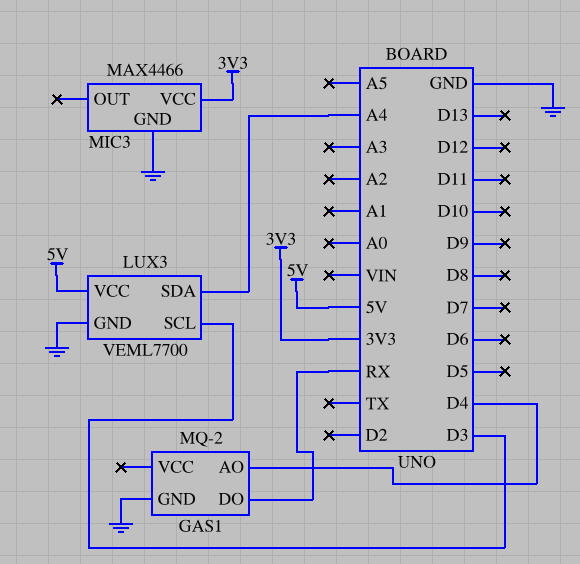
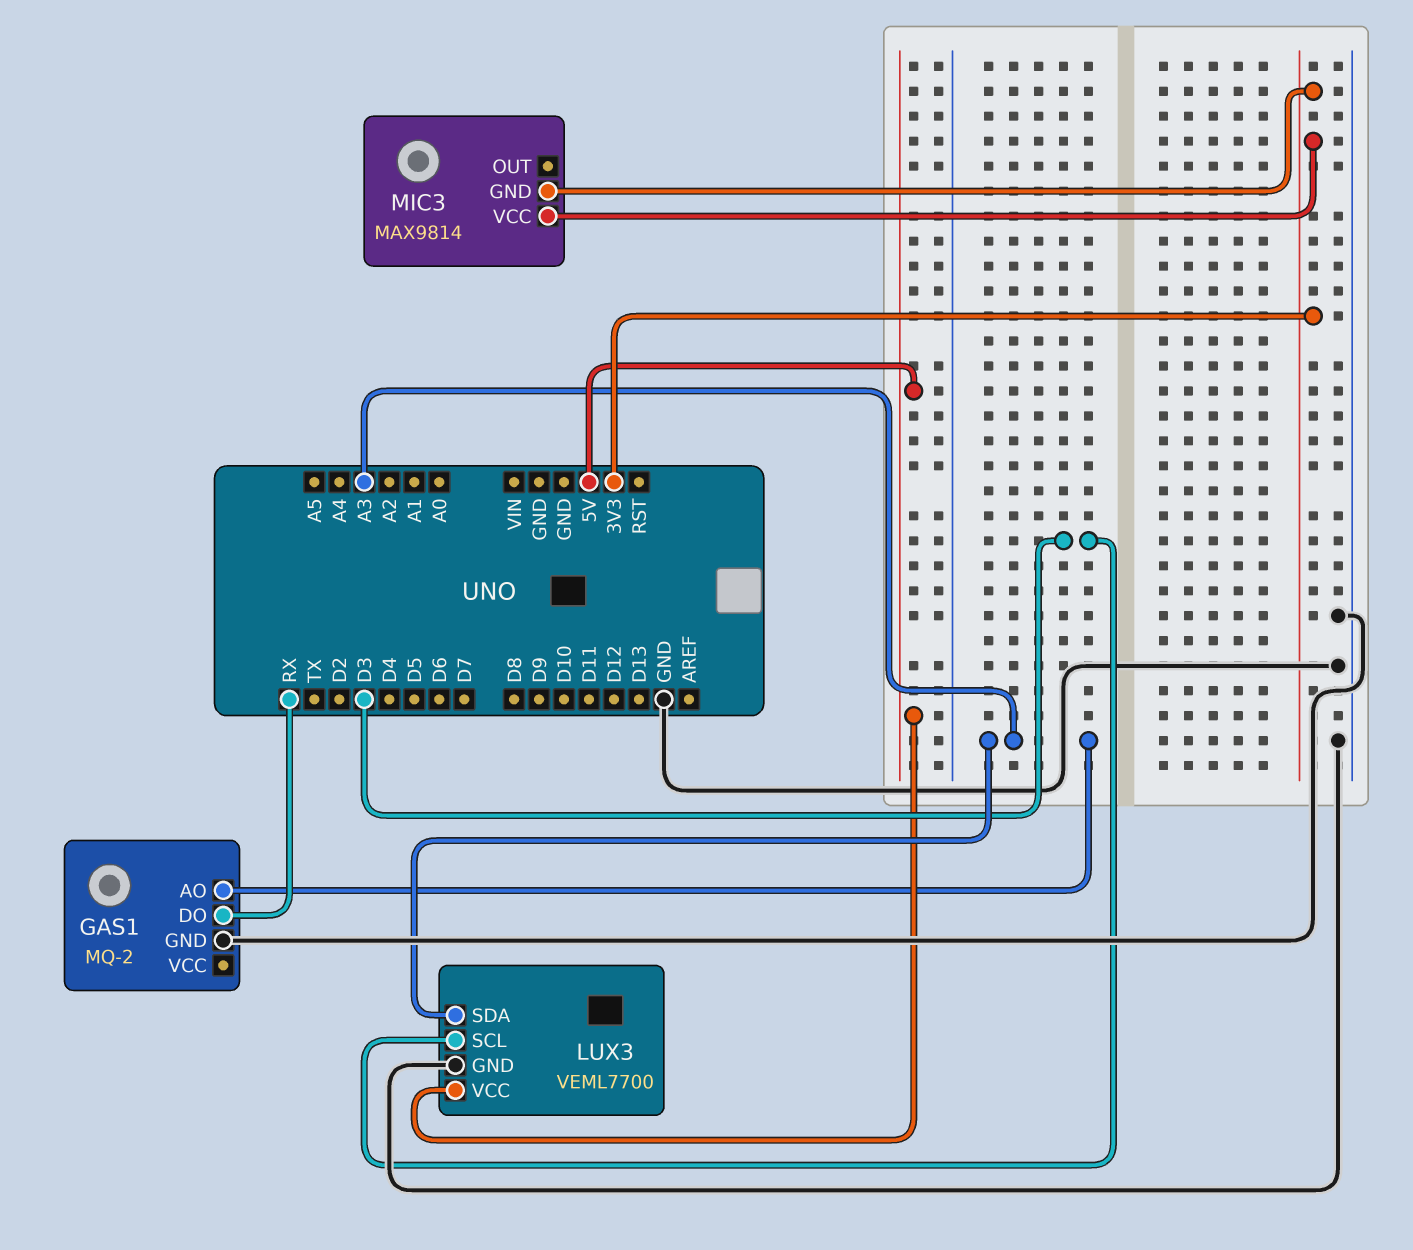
GAS1 pin AO: D4 -> A3
LUX3 pin SDA: A4 -> A3
MIC3: MAX4466 -> MAX9814
MIC3 pin GND: GND -> 3V3

